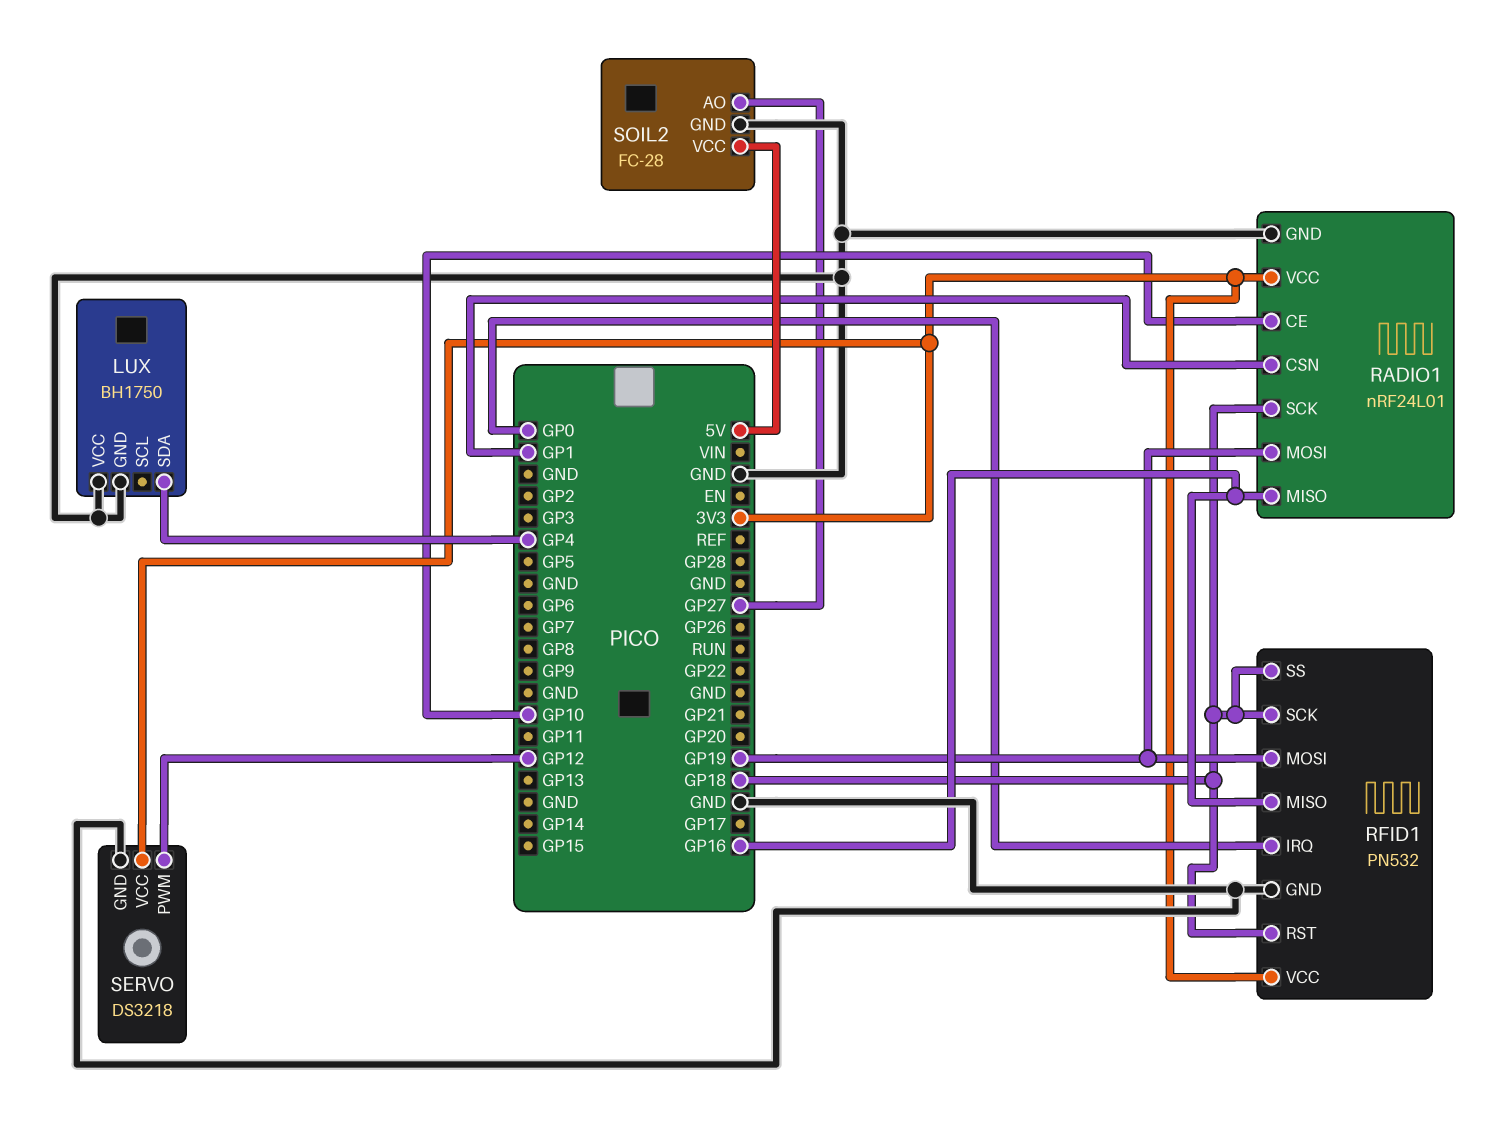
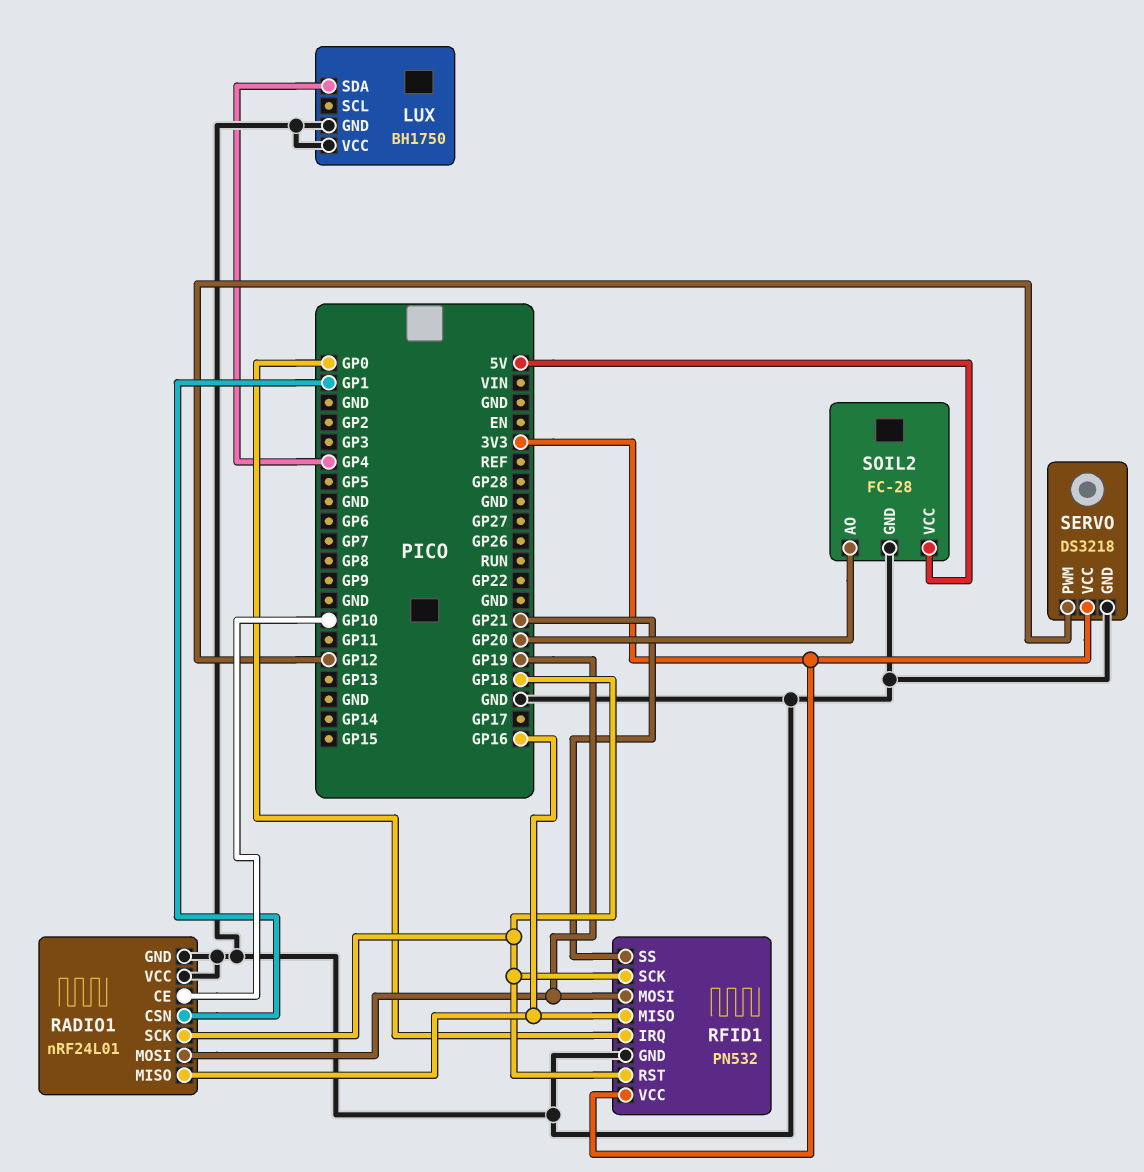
RADIO1 pin VCC: 3V3 -> GND
RFID1 pin SS: GP18 -> GP21
SOIL2 pin AO: GP27 -> GP20

